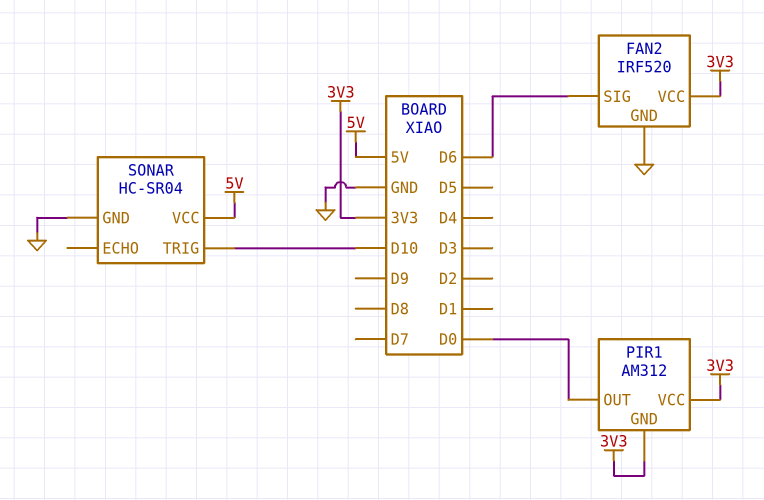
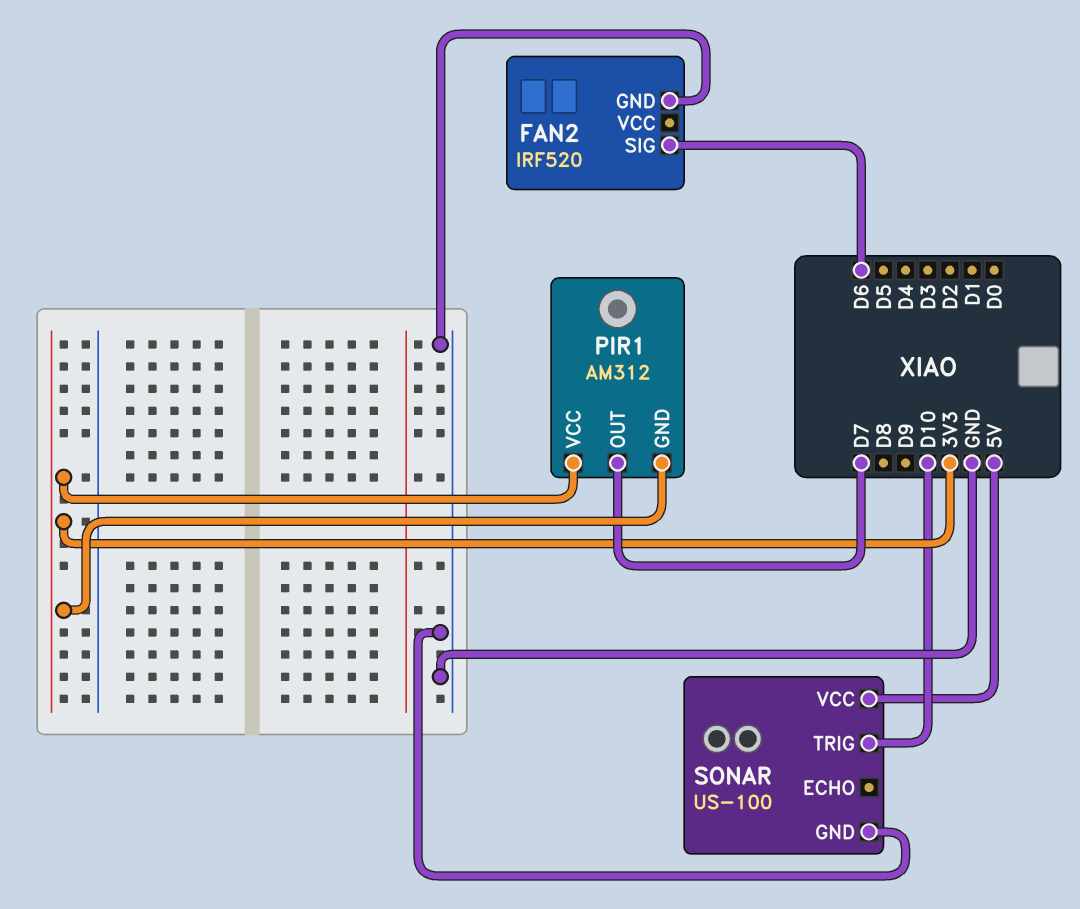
FAN2 pin VCC: 3V3 -> none
PIR1 pin OUT: D0 -> D7
SONAR: HC-SR04 -> US-100

